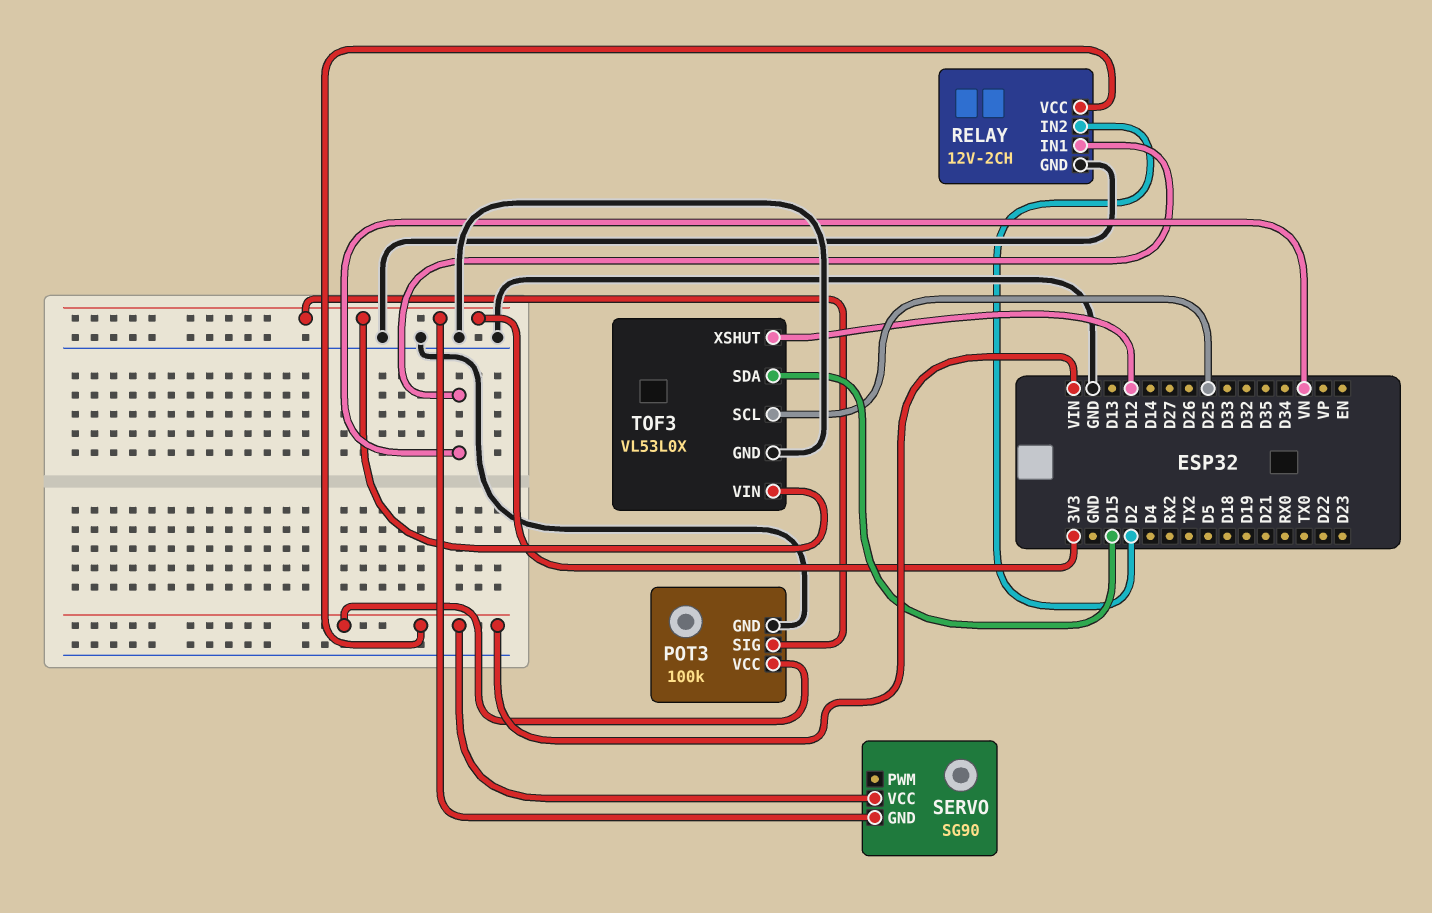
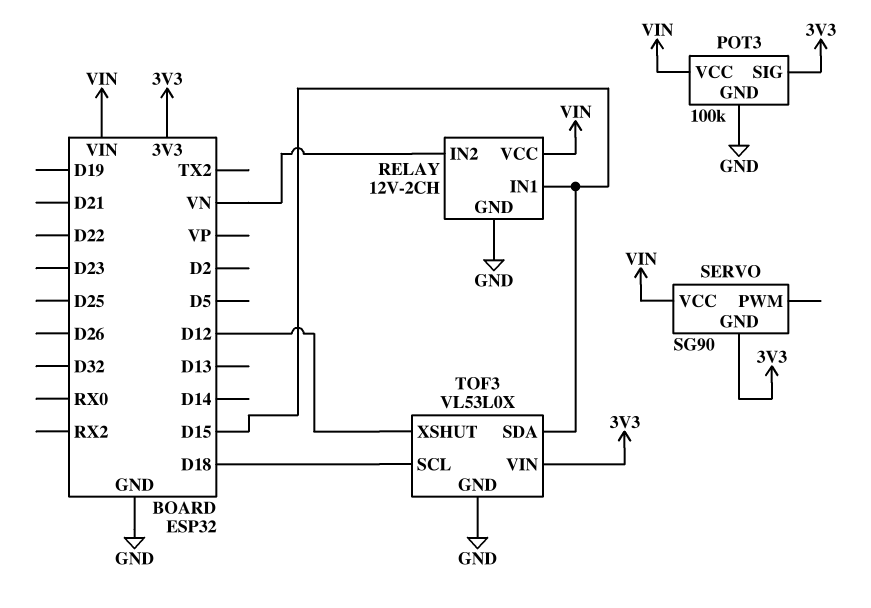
RELAY pin IN1: VN -> D15
RELAY pin IN2: D2 -> VN
TOF3 pin SCL: D25 -> D18

